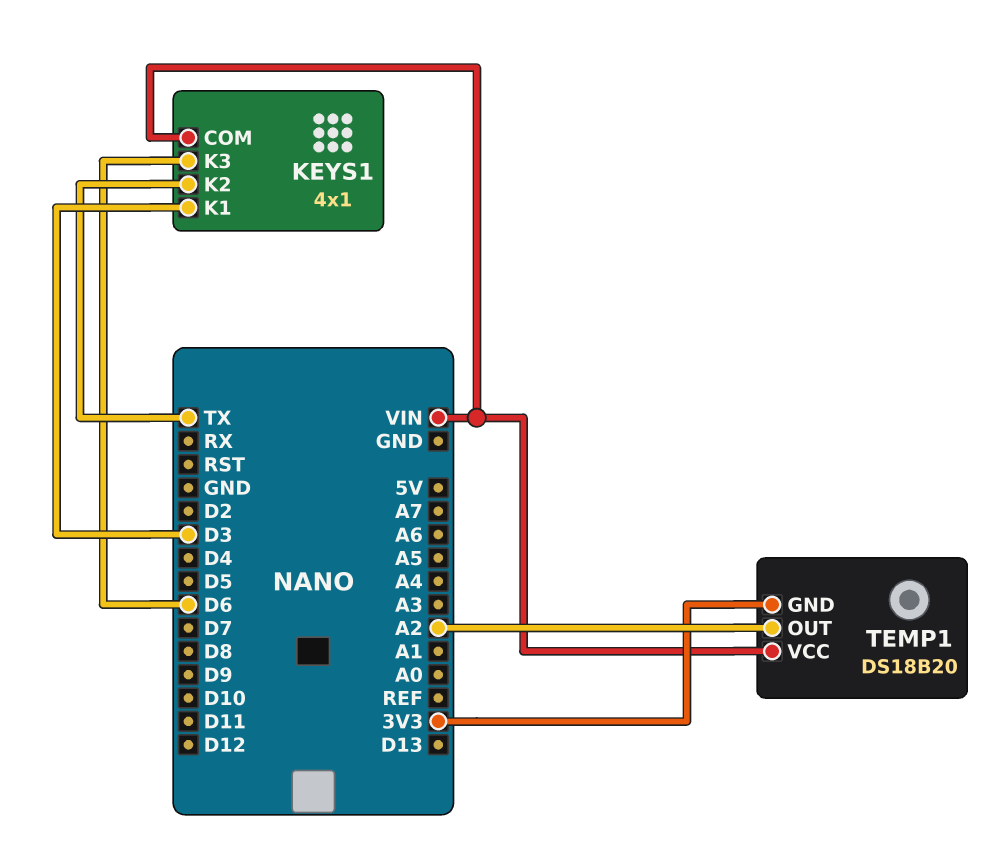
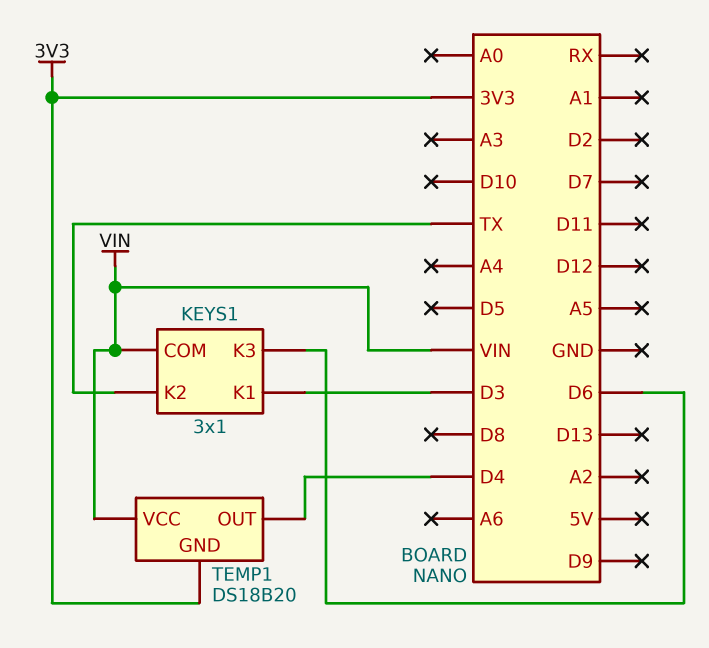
KEYS1: 4x1 -> 3x1
TEMP1 pin OUT: A2 -> D4

